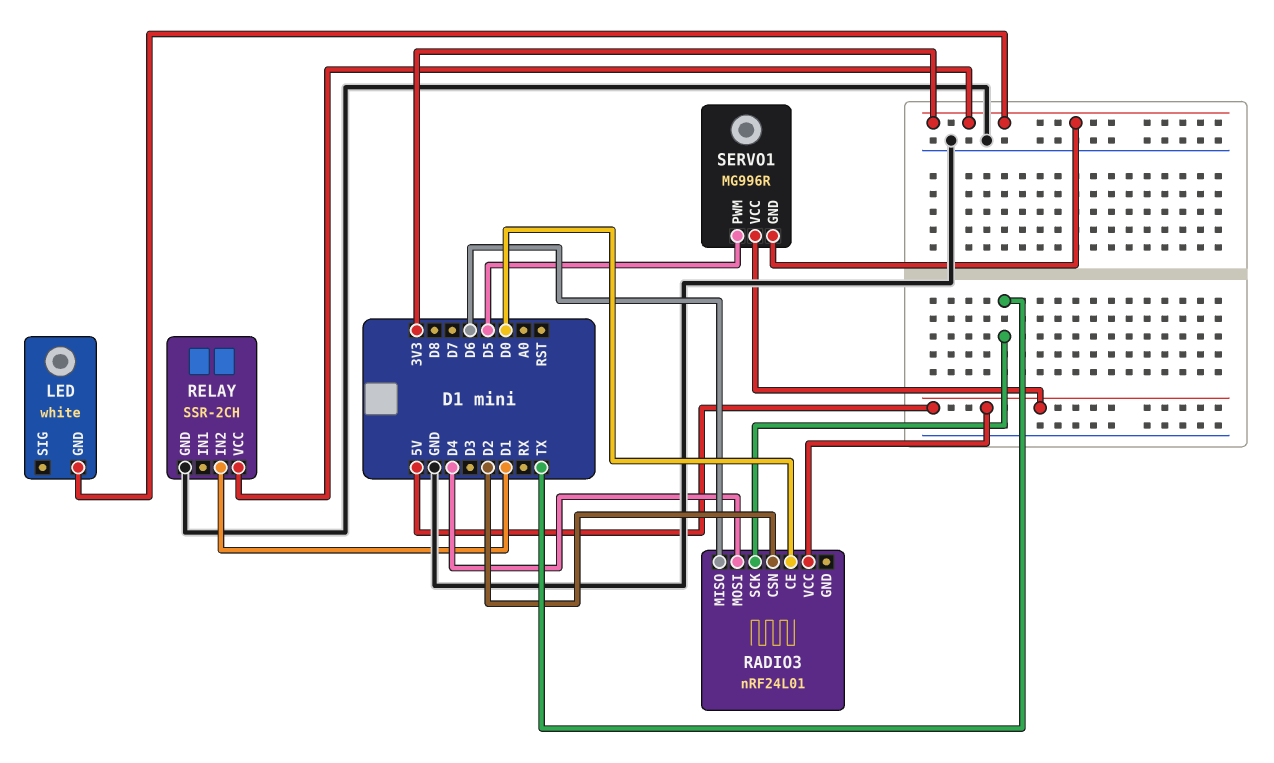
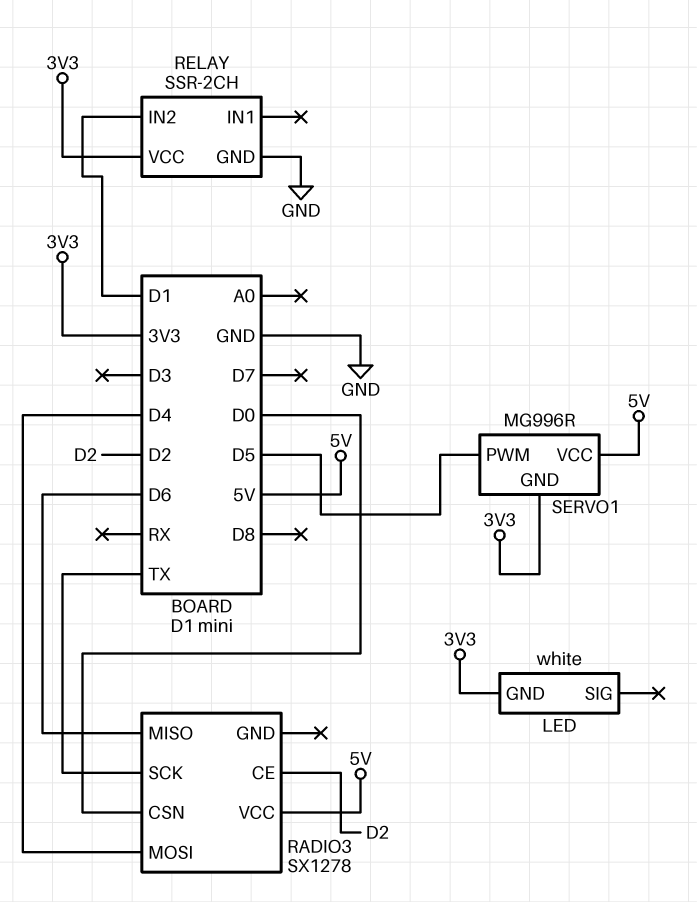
RADIO3: nRF24L01 -> SX1278
RADIO3 pin CE: D0 -> D2
RADIO3 pin CSN: D2 -> D0

